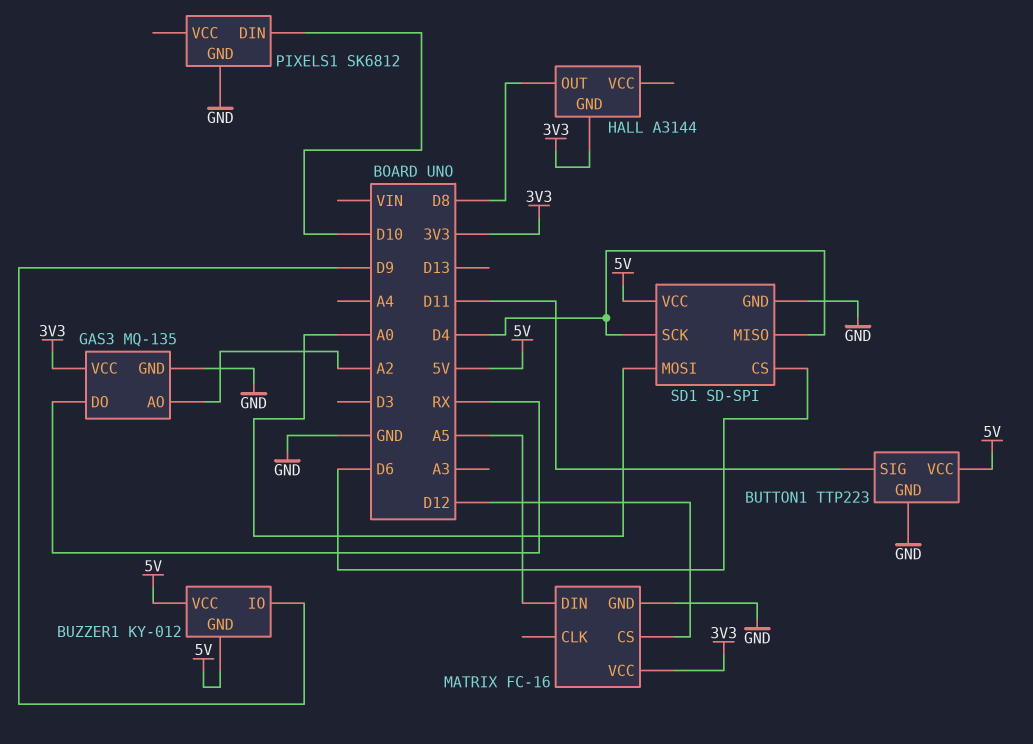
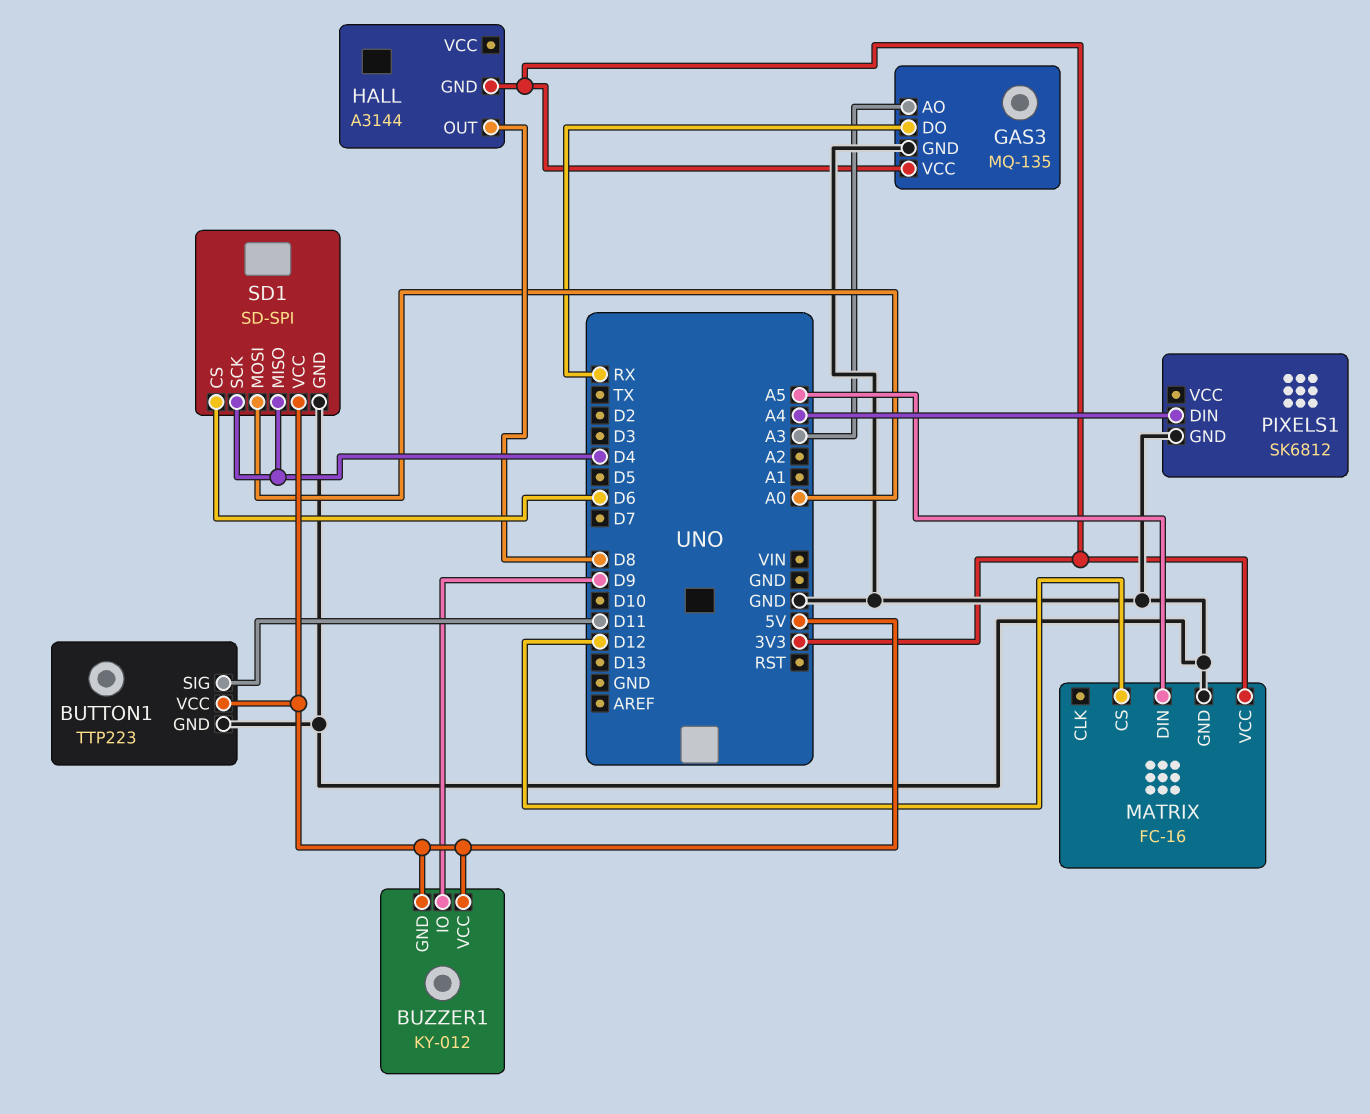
GAS3 pin AO: A2 -> A3
PIXELS1 pin DIN: D10 -> A4

